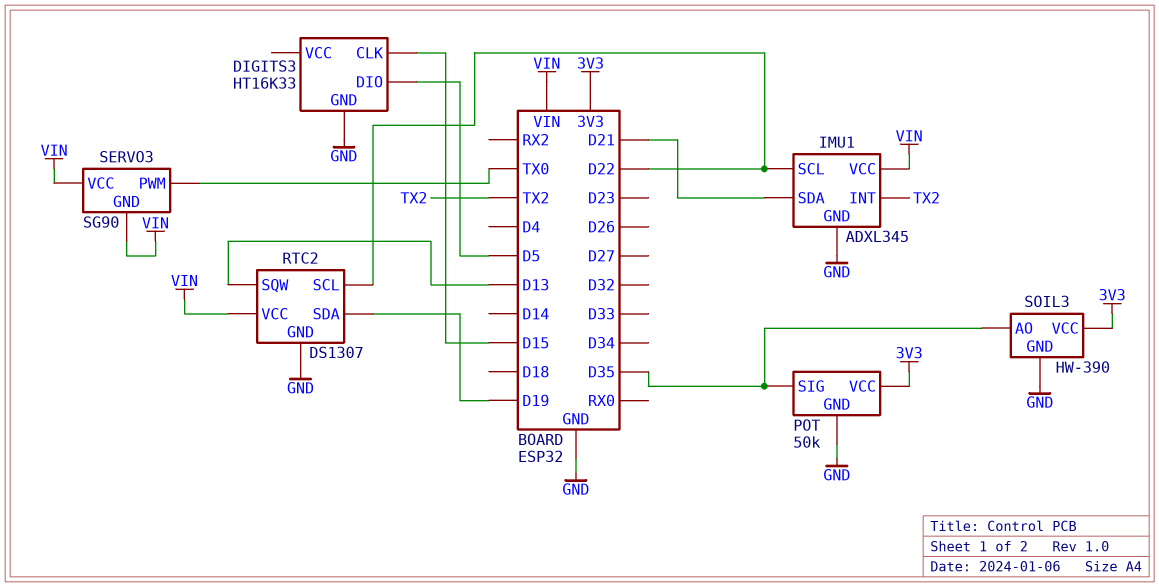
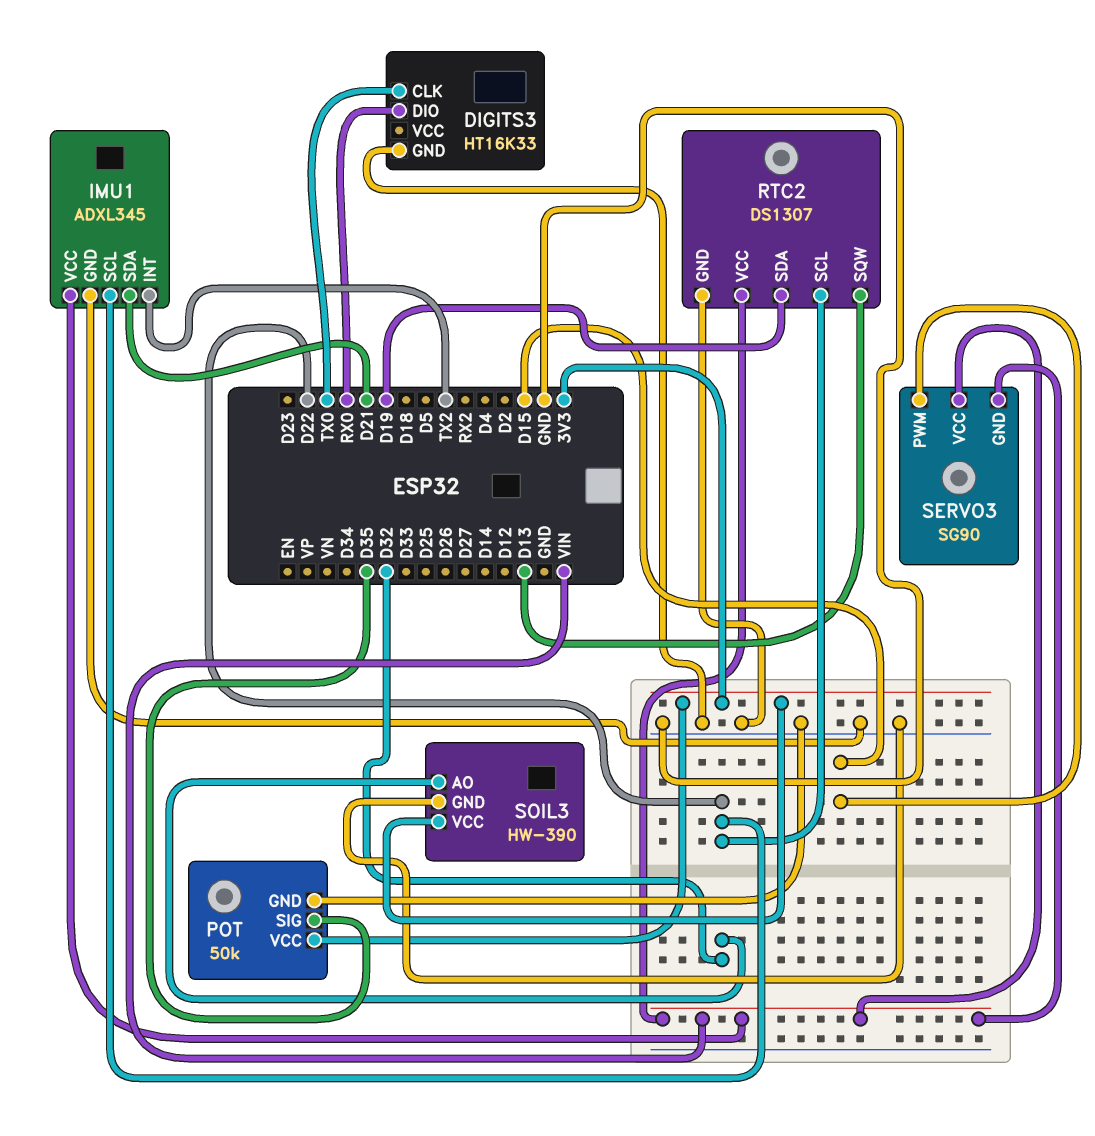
DIGITS3 pin CLK: D15 -> TX0
DIGITS3 pin DIO: D5 -> RX0
SERVO3 pin PWM: TX0 -> D15
SOIL3 pin AO: D35 -> D32

